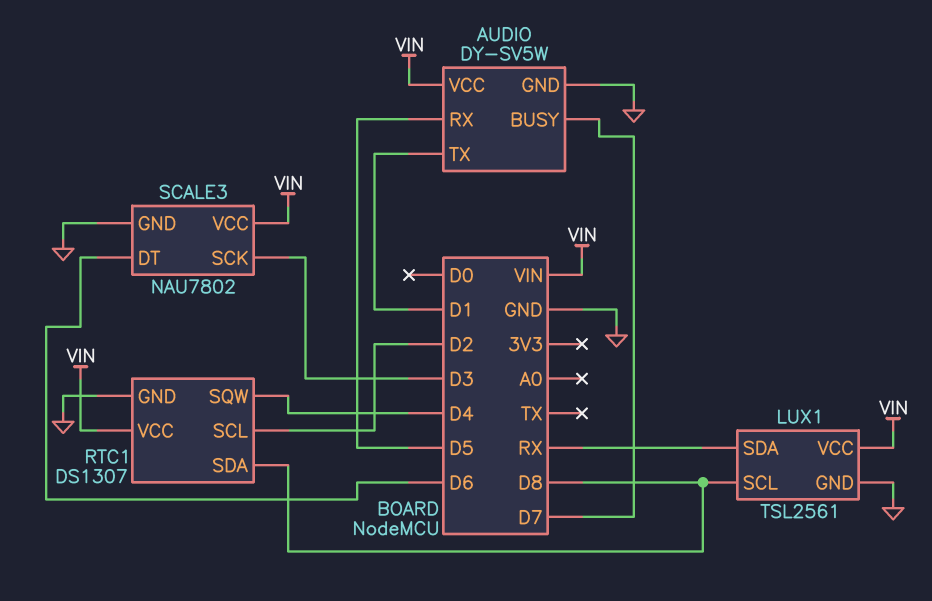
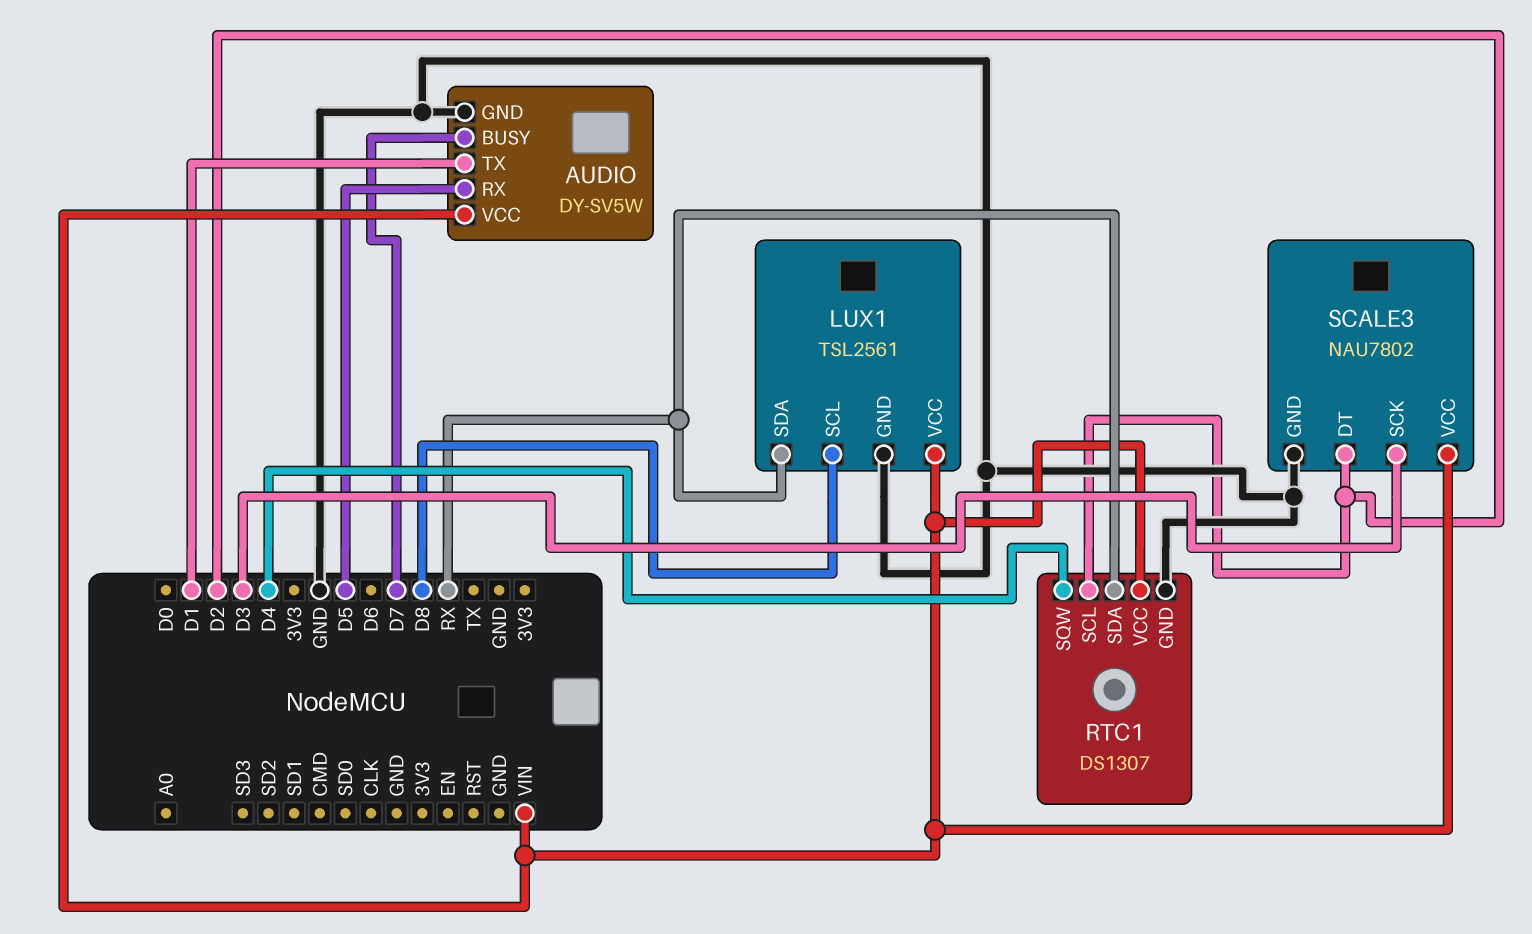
RTC1 pin SDA: D8 -> RX
SCALE3 pin DT: D6 -> D2

